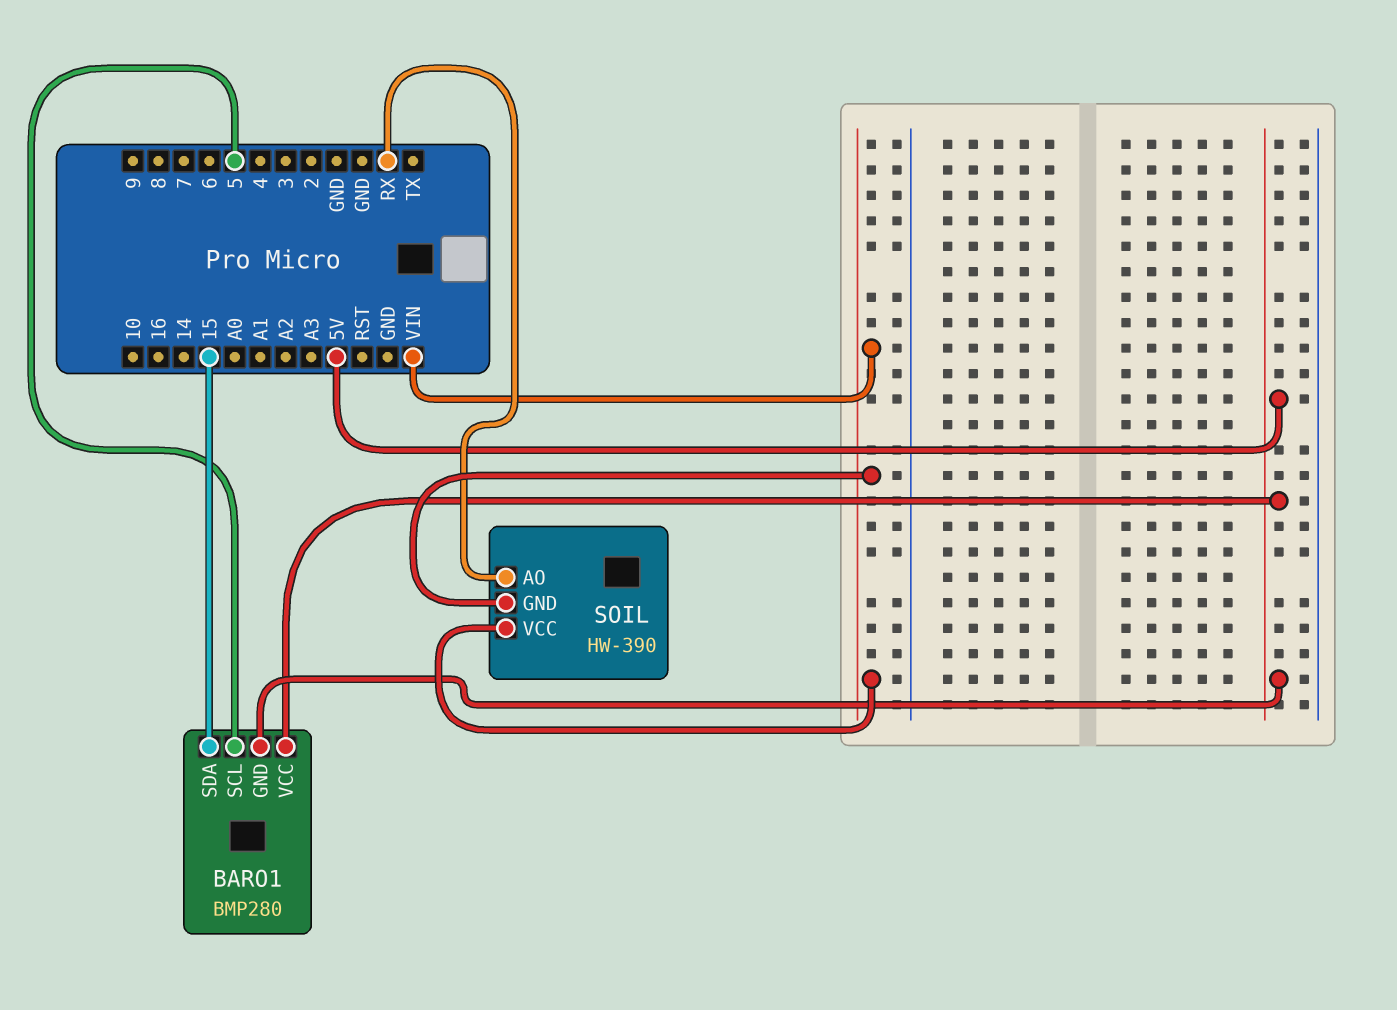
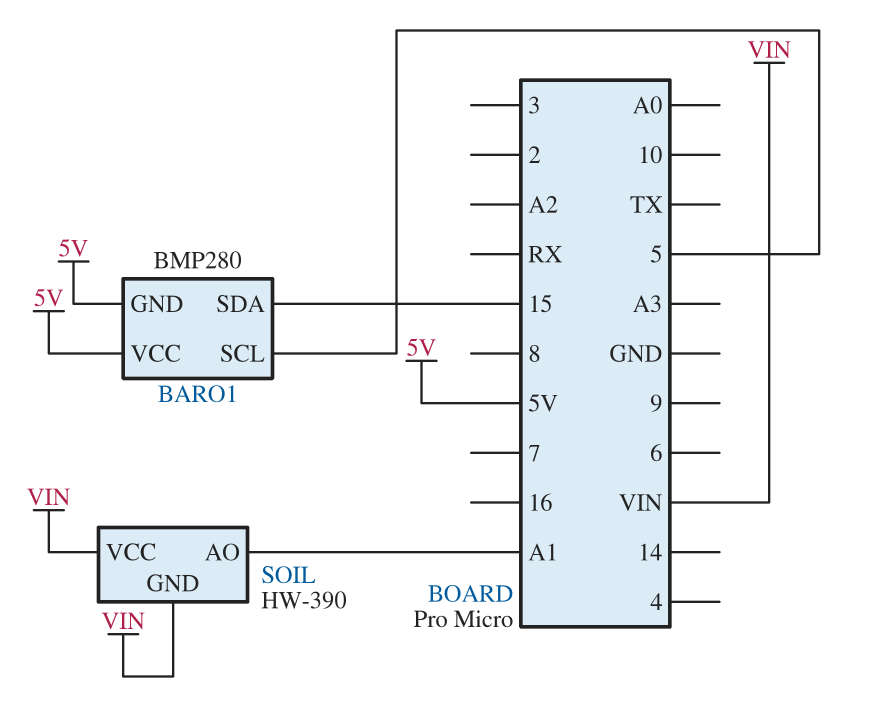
SOIL pin AO: RX -> A1

